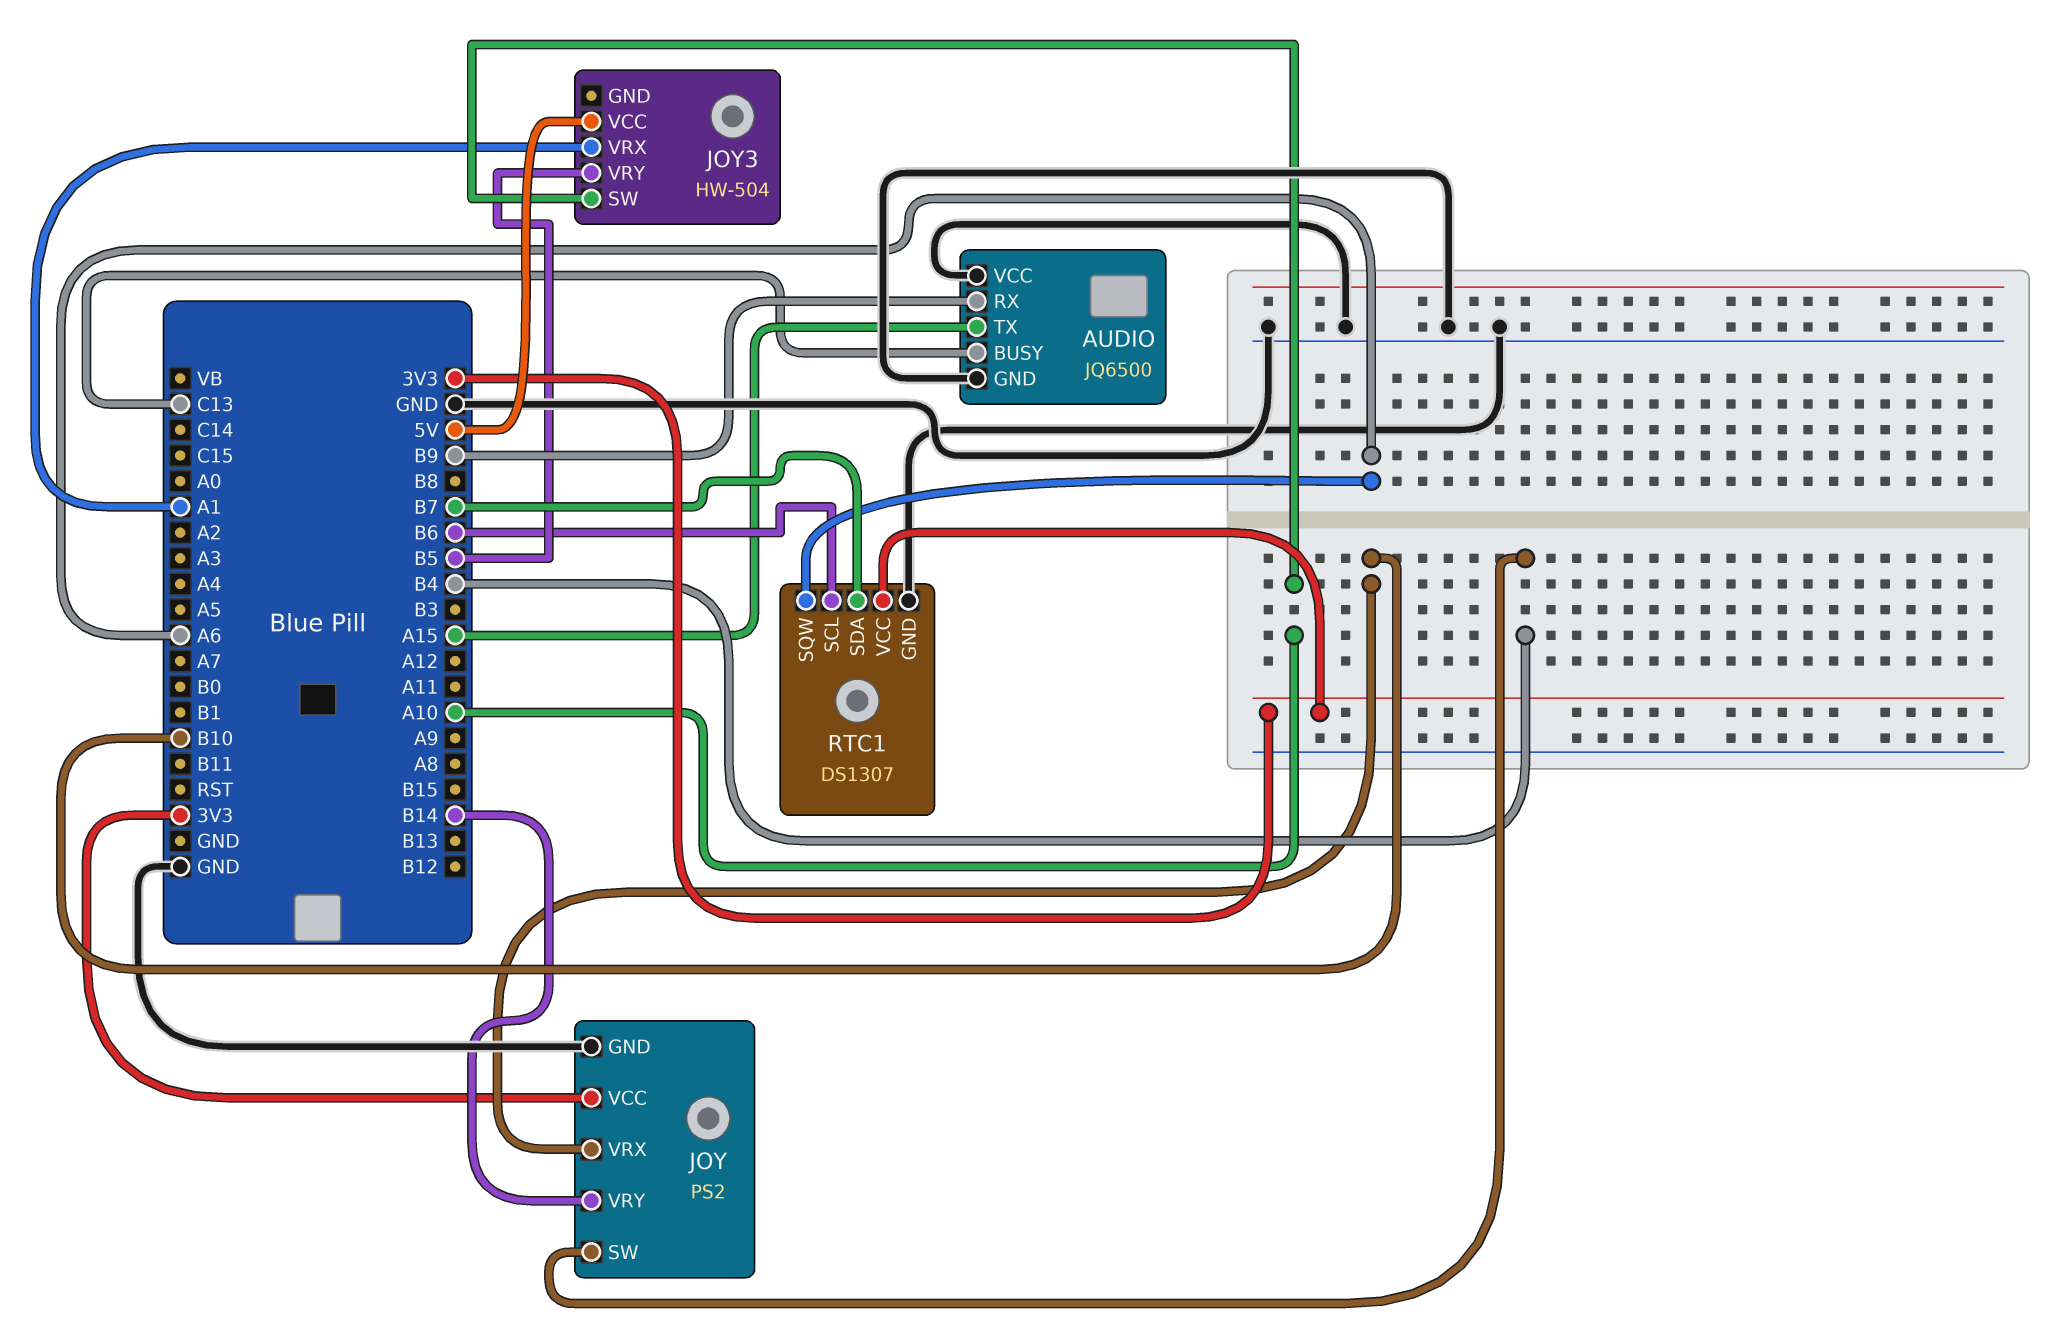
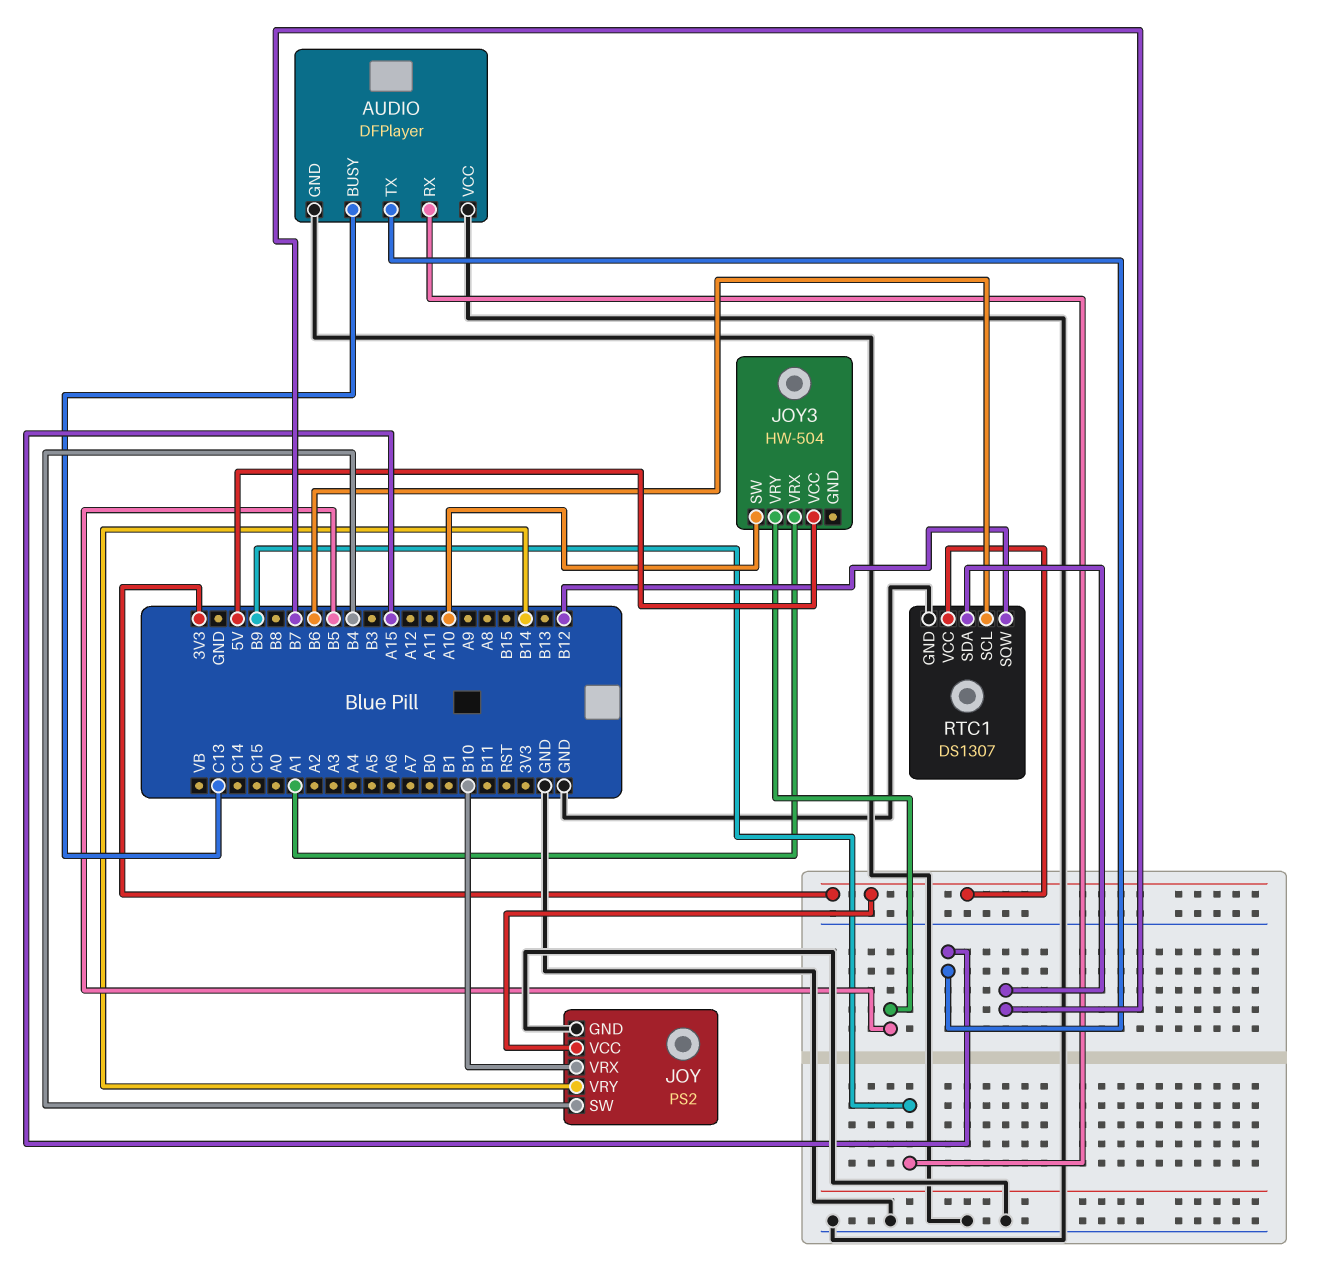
AUDIO: JQ6500 -> DFPlayer
RTC1 pin SQW: A6 -> B12

